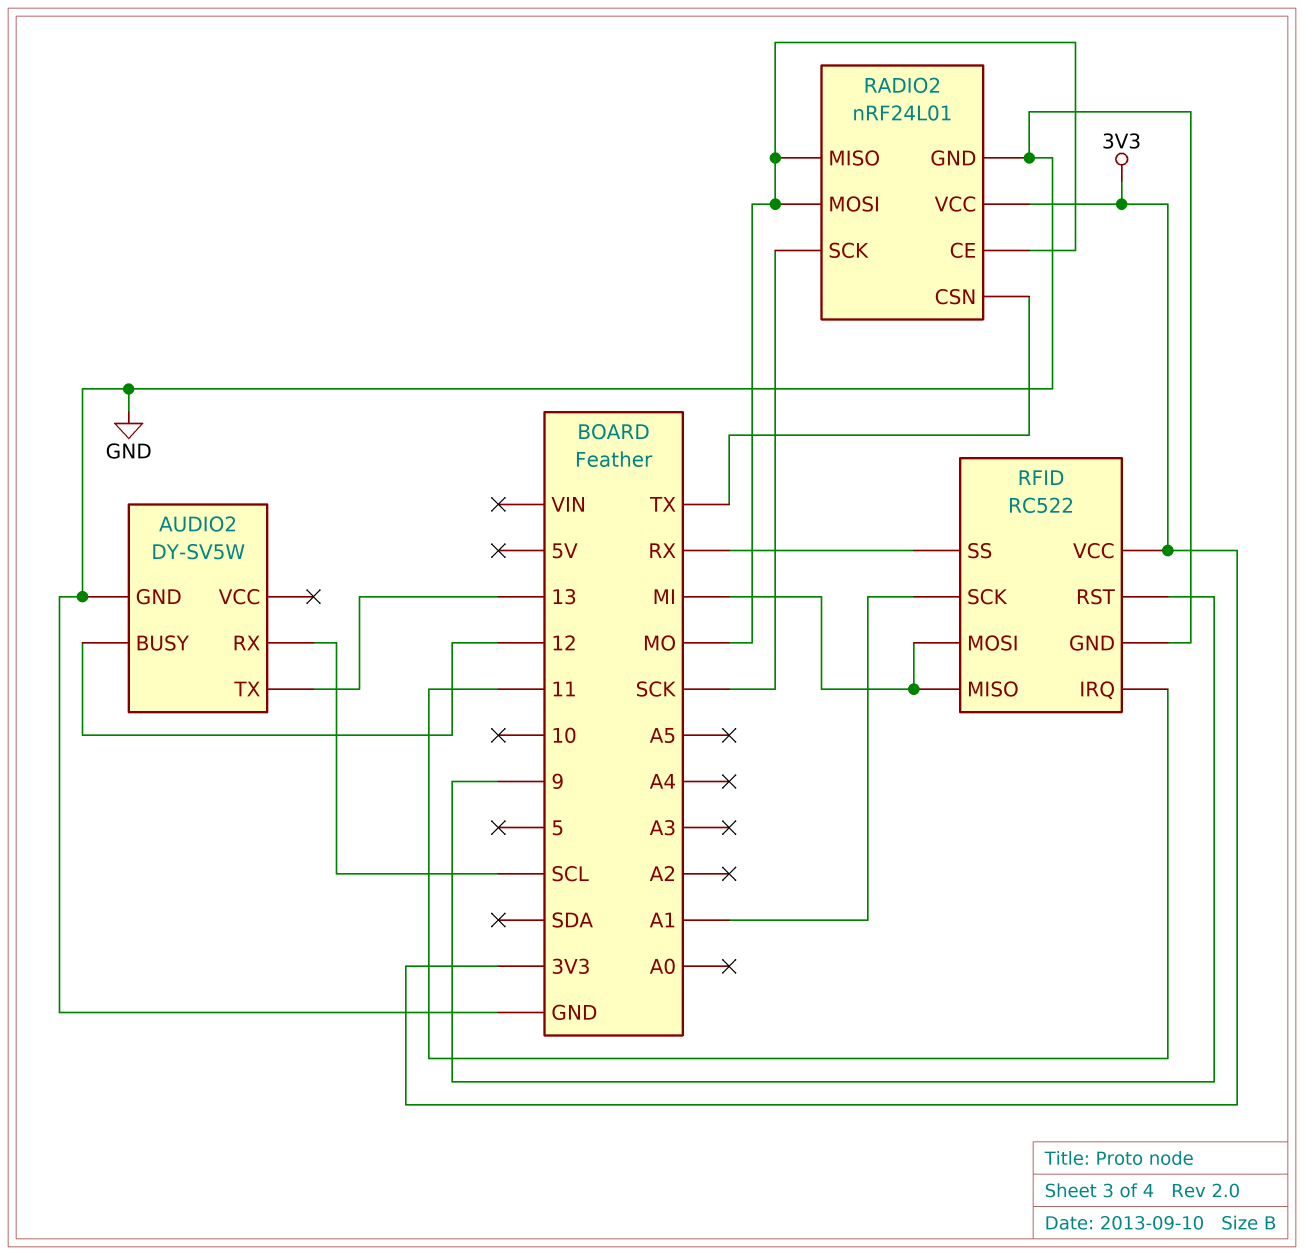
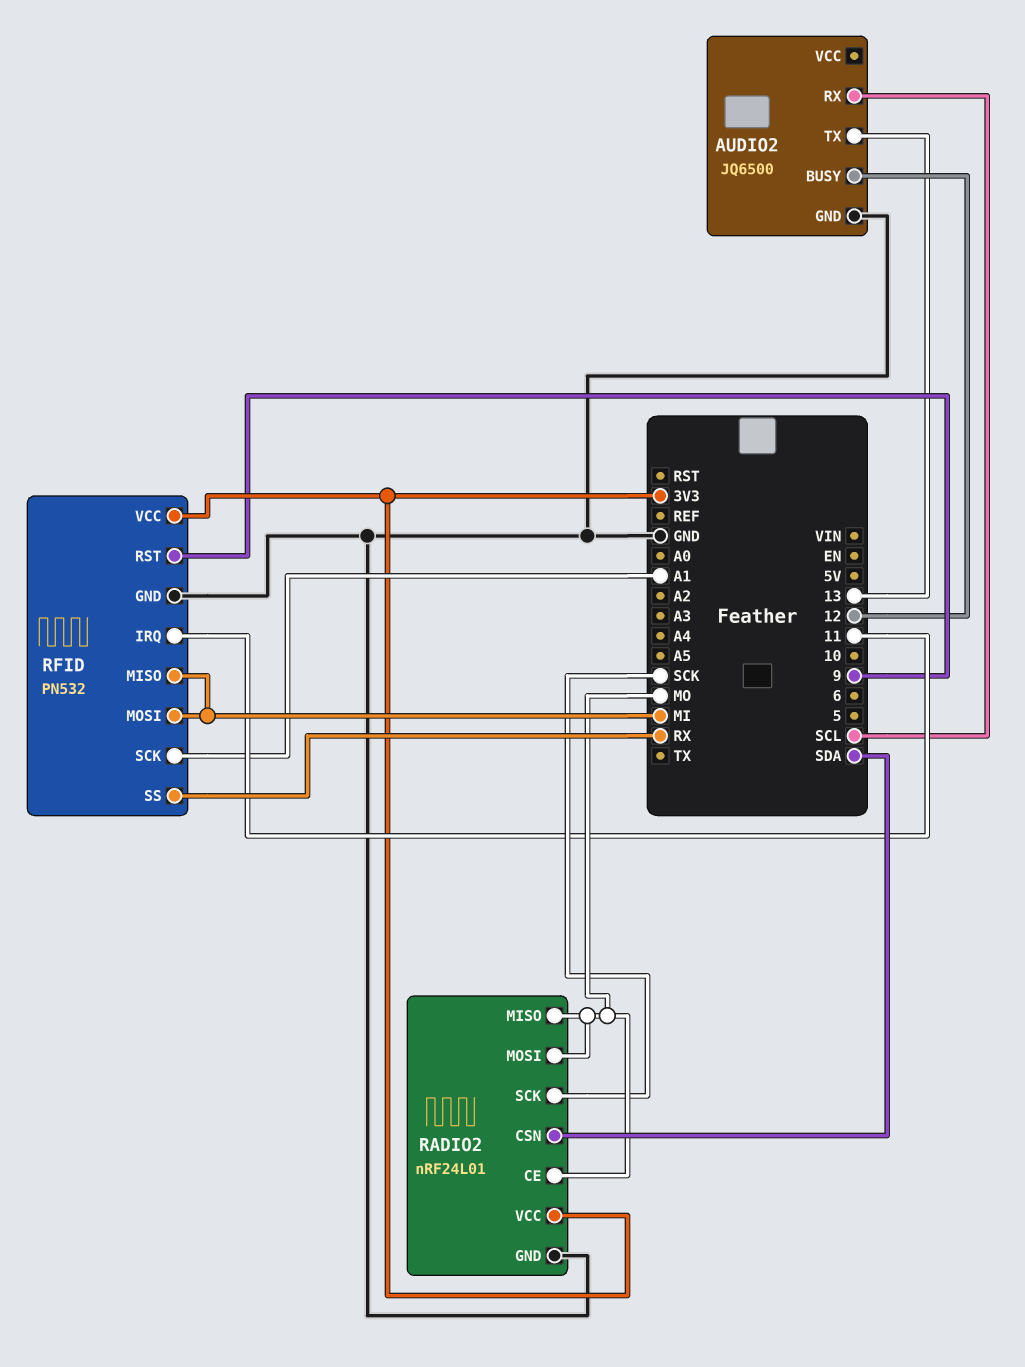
AUDIO2: DY-SV5W -> JQ6500
RADIO2 pin CSN: TX -> SDA
RFID: RC522 -> PN532

